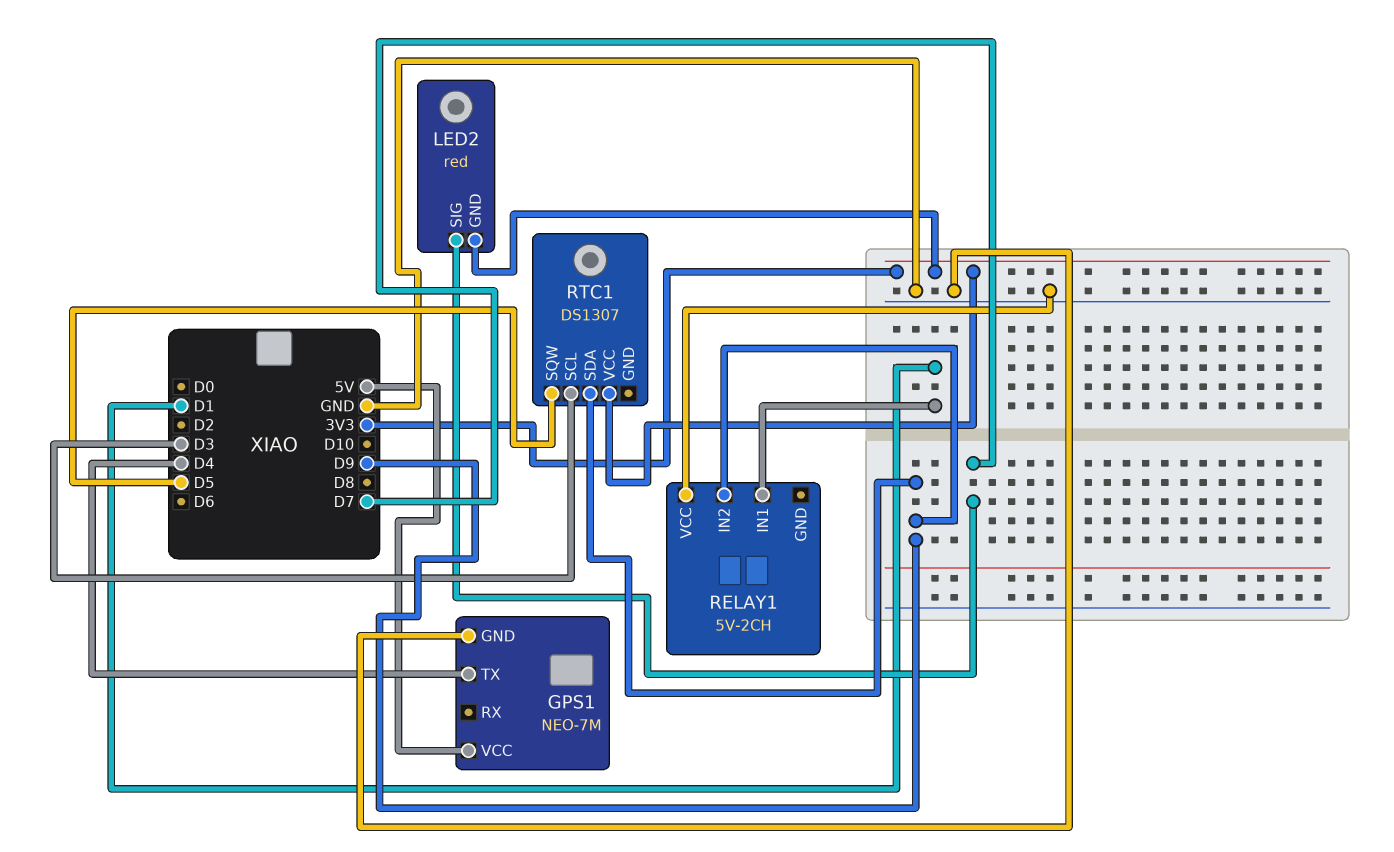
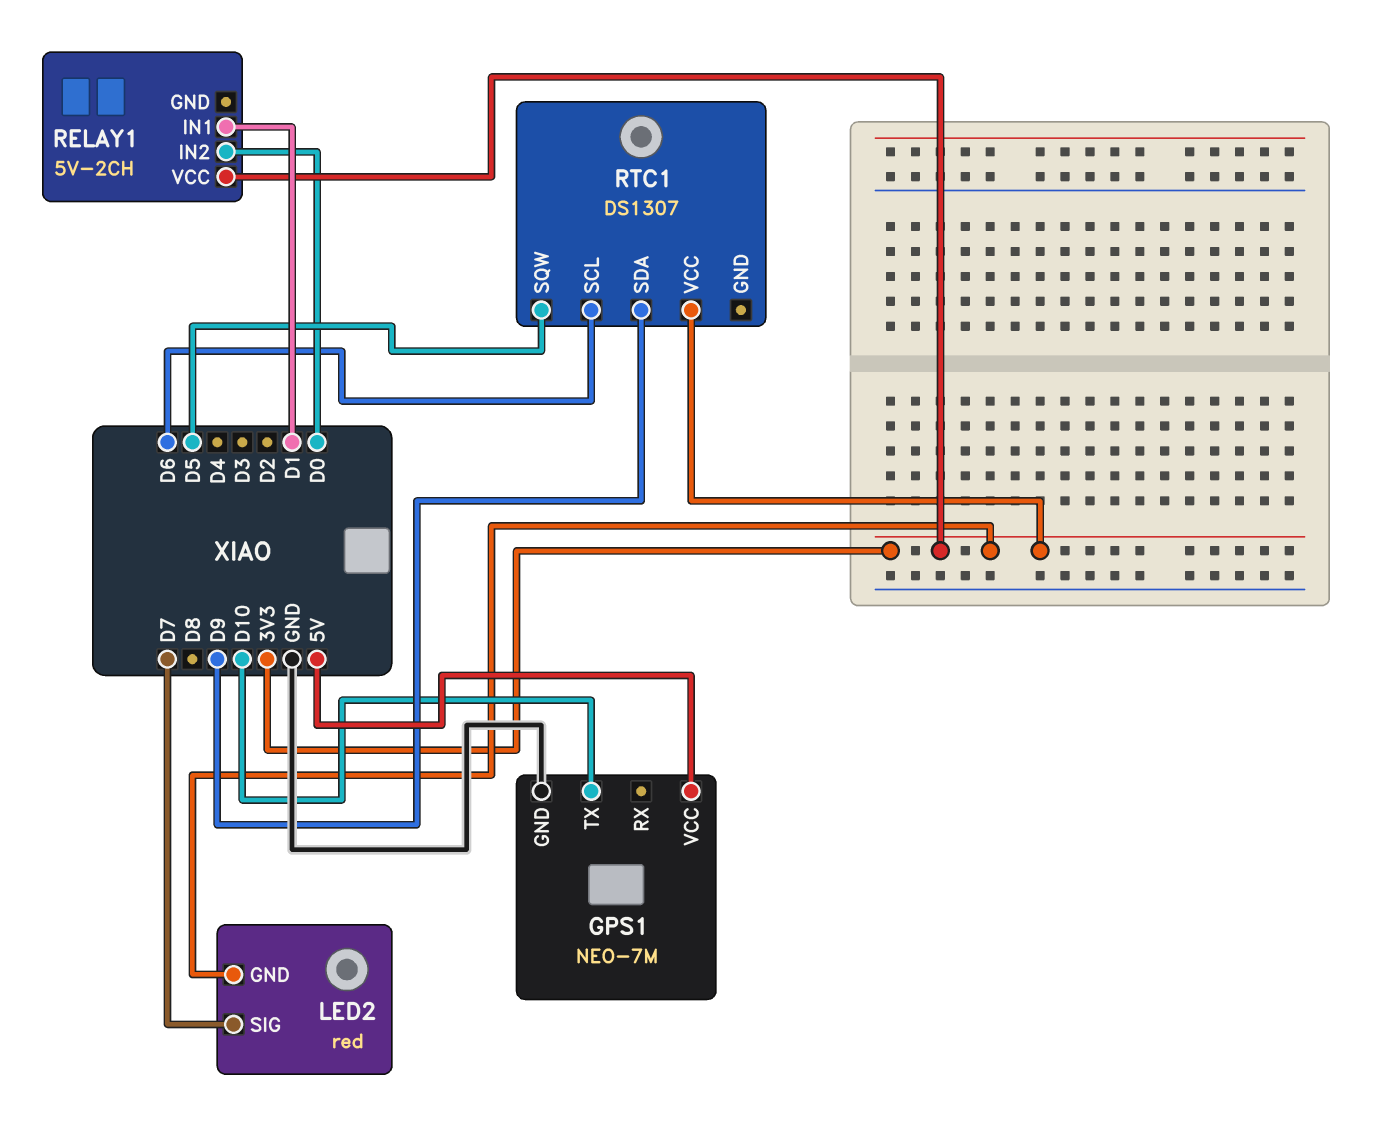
GPS1 pin TX: D4 -> D10
RELAY1 pin IN2: D9 -> D0
RELAY1 pin VCC: GND -> 3V3
RTC1 pin SCL: D3 -> D6

